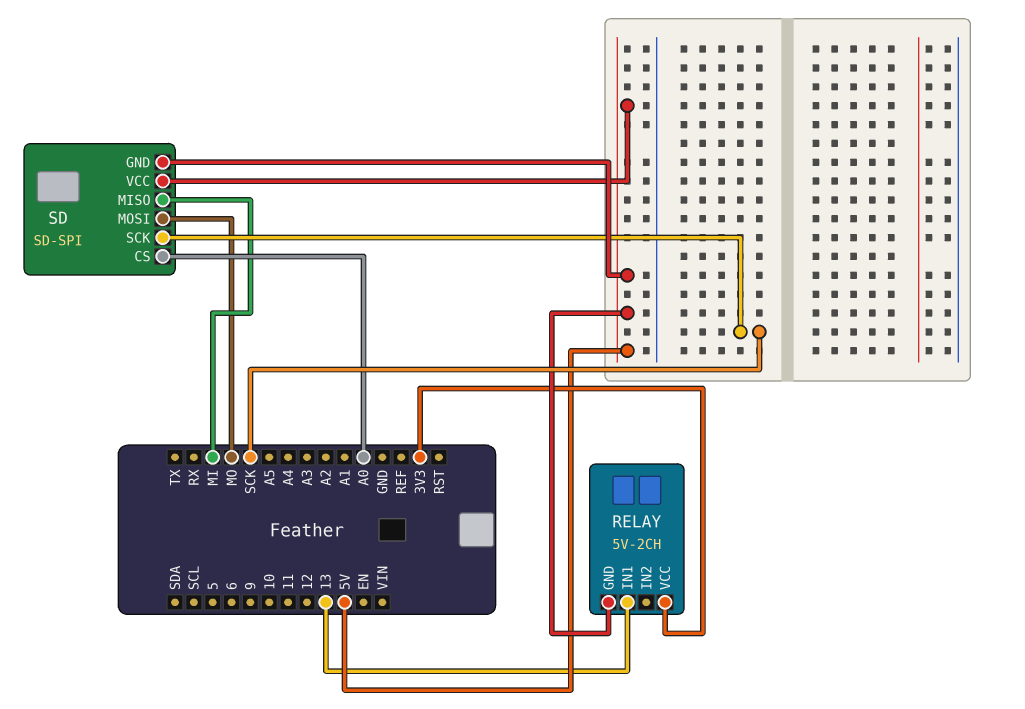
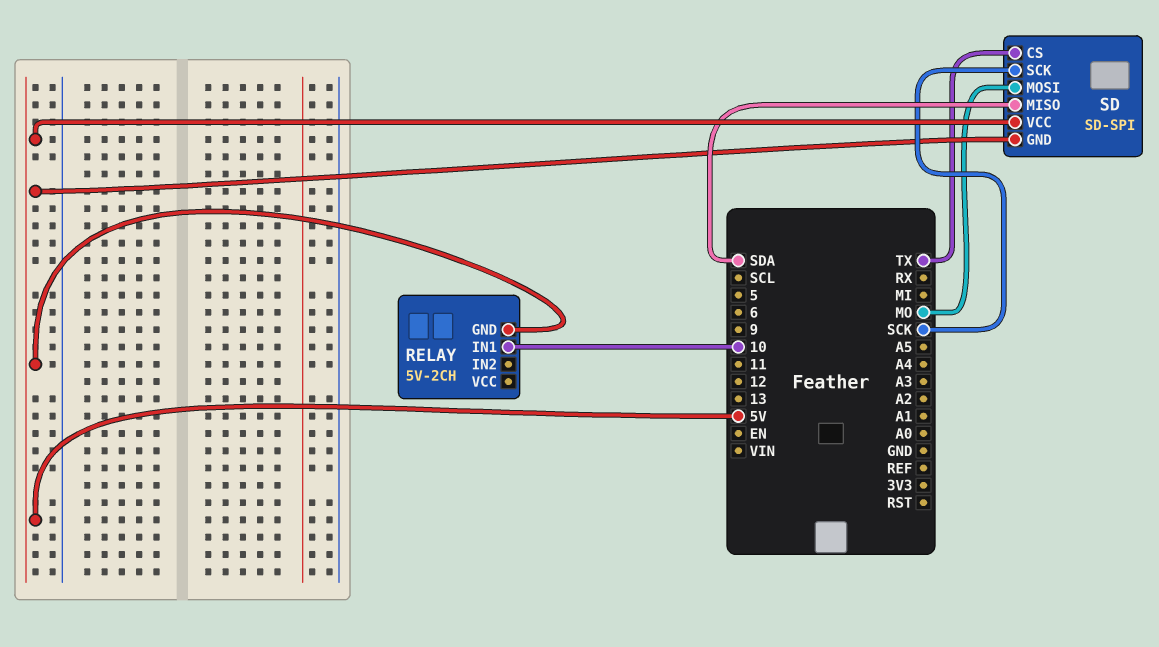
RELAY pin IN1: 13 -> 10
RELAY pin VCC: 3V3 -> none
SD pin CS: A0 -> TX
SD pin MISO: MI -> SDA

